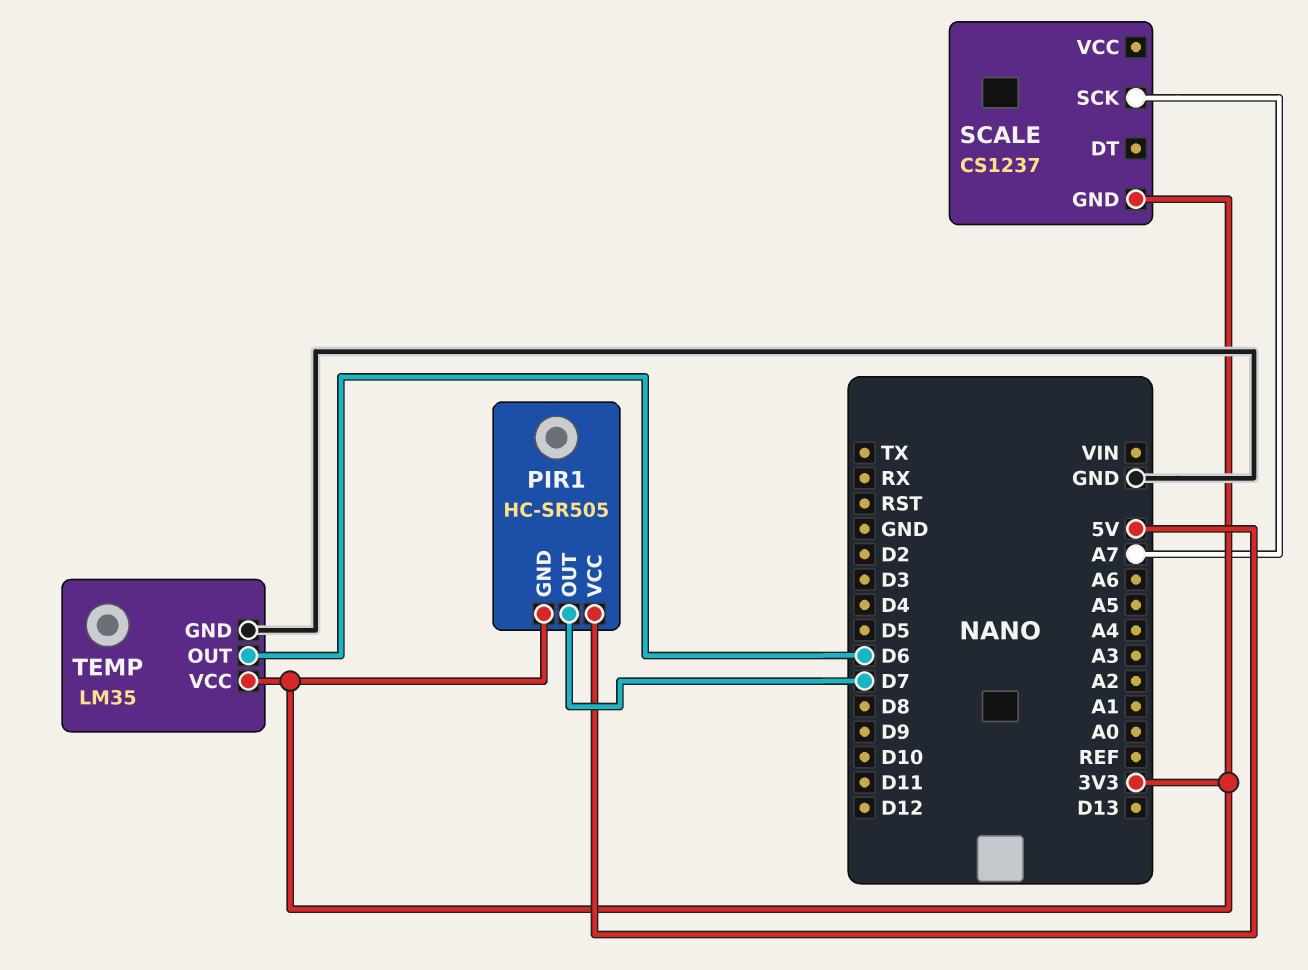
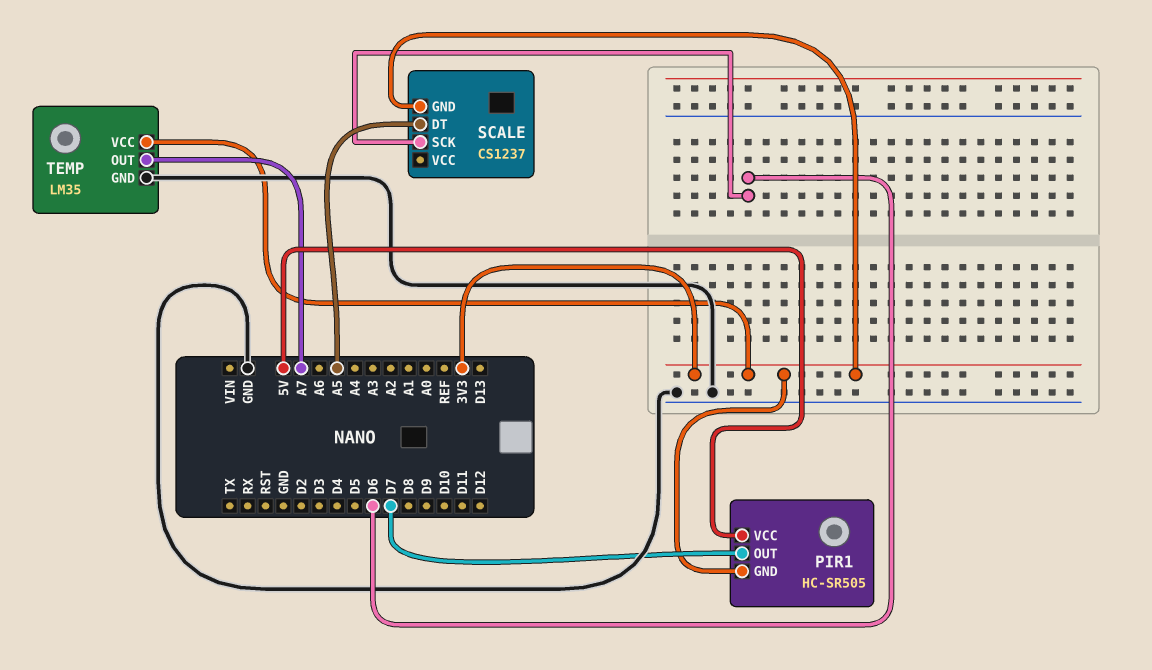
SCALE pin DT: none -> A5
SCALE pin SCK: A7 -> D6
TEMP pin OUT: D6 -> A7

